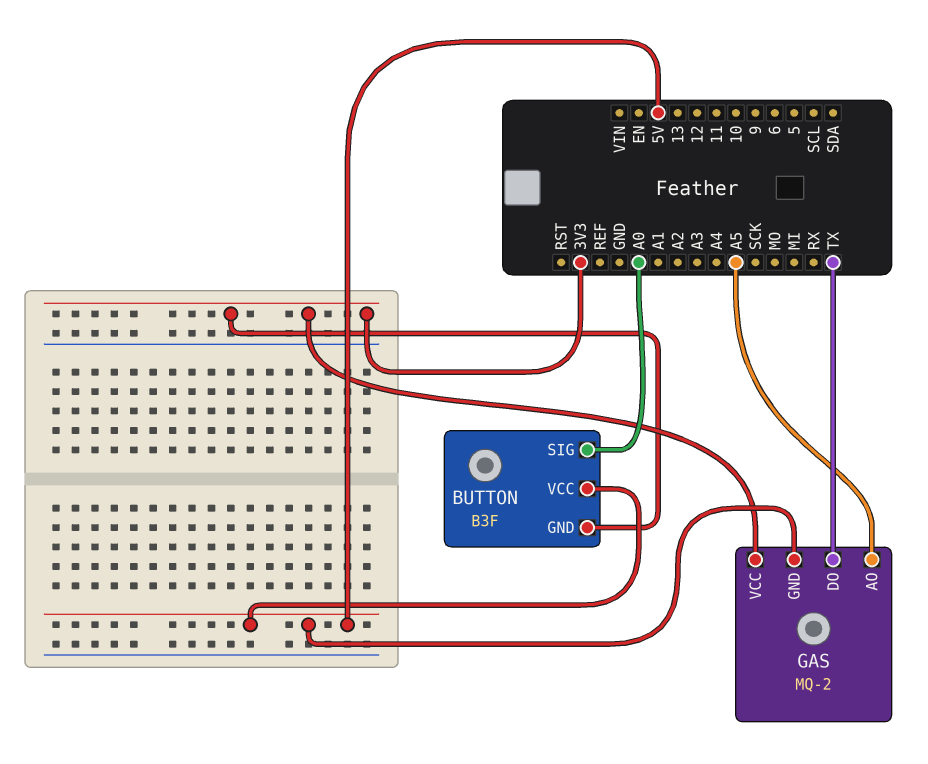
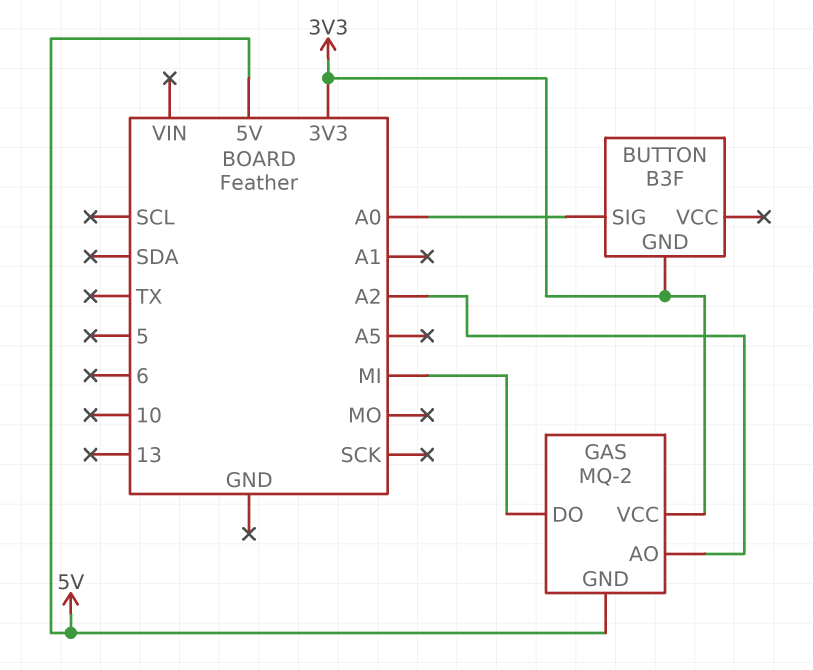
BUTTON pin VCC: 5V -> none
GAS pin AO: A5 -> A2
GAS pin DO: TX -> MI

